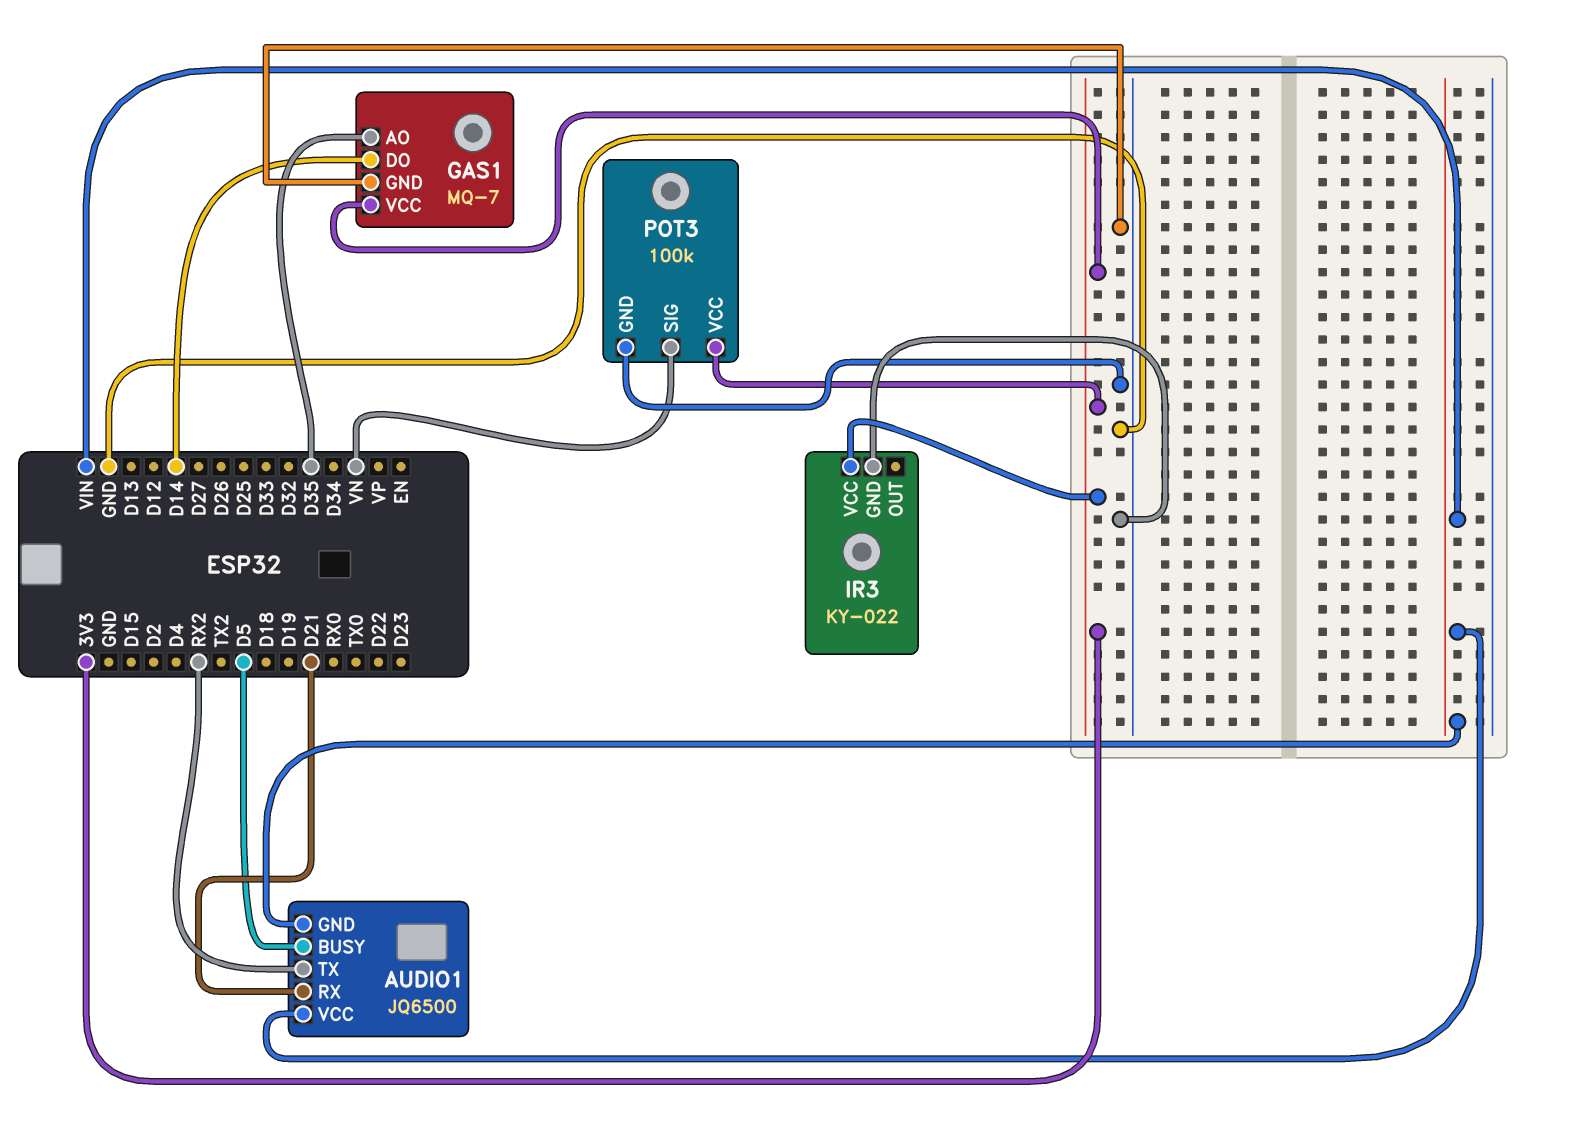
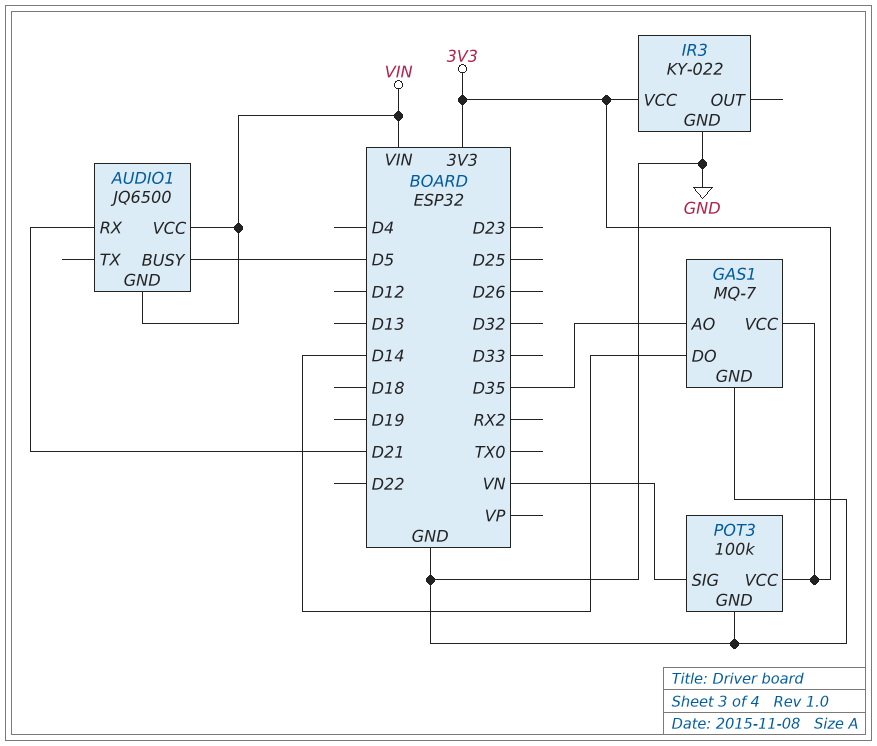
AUDIO1 pin TX: RX2 -> none

